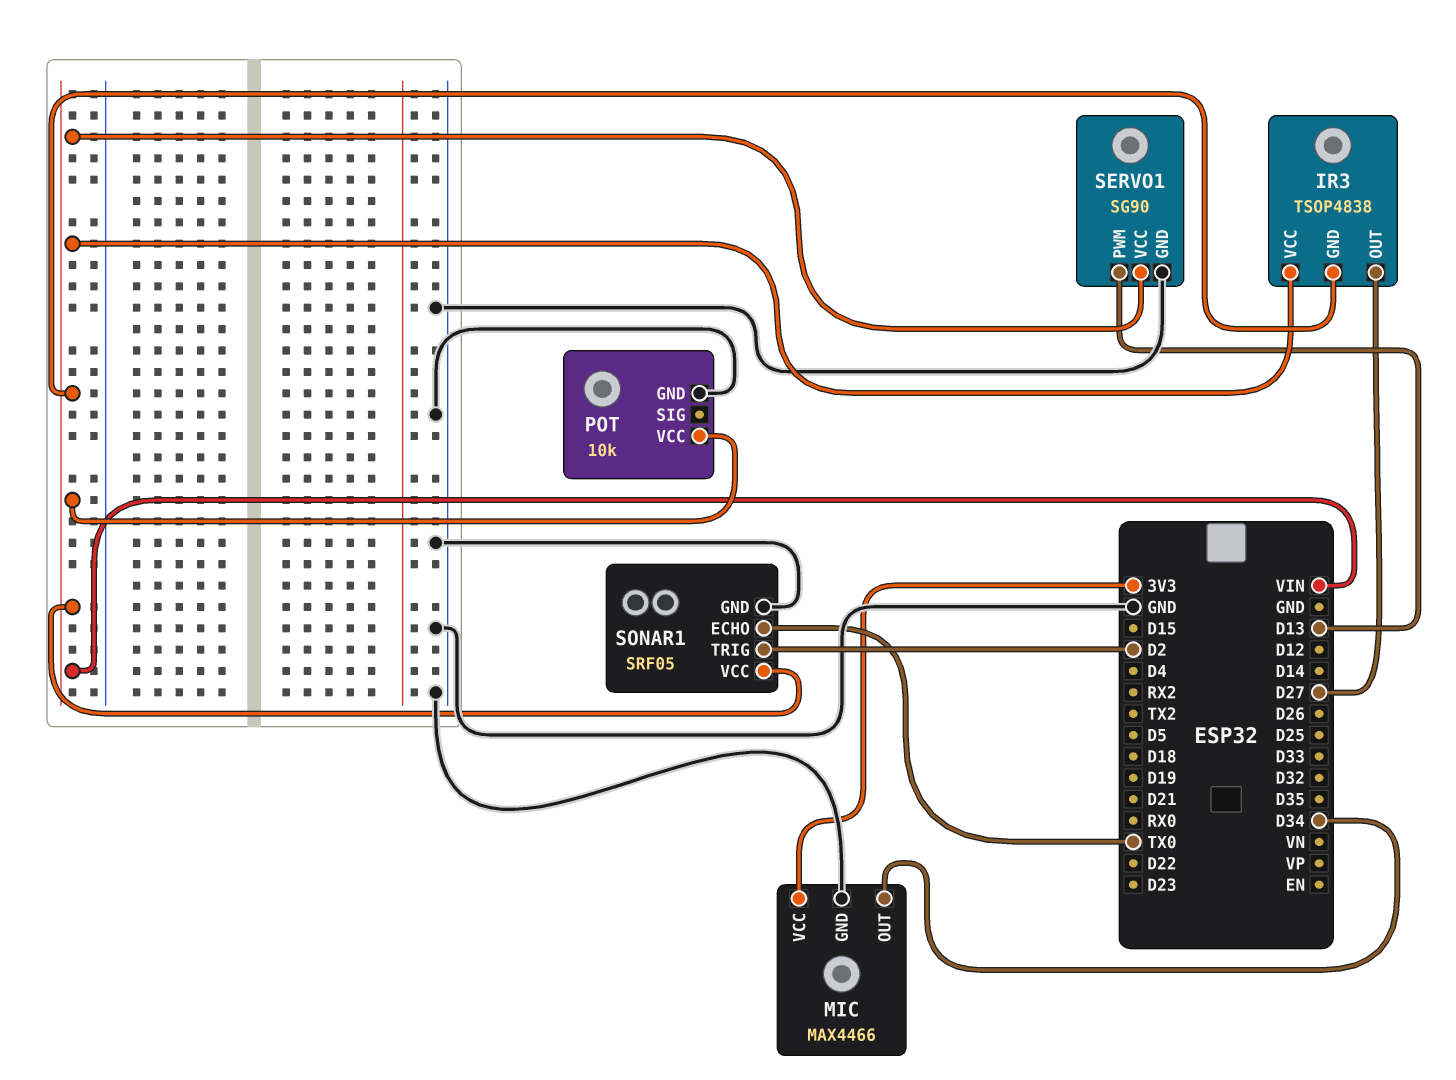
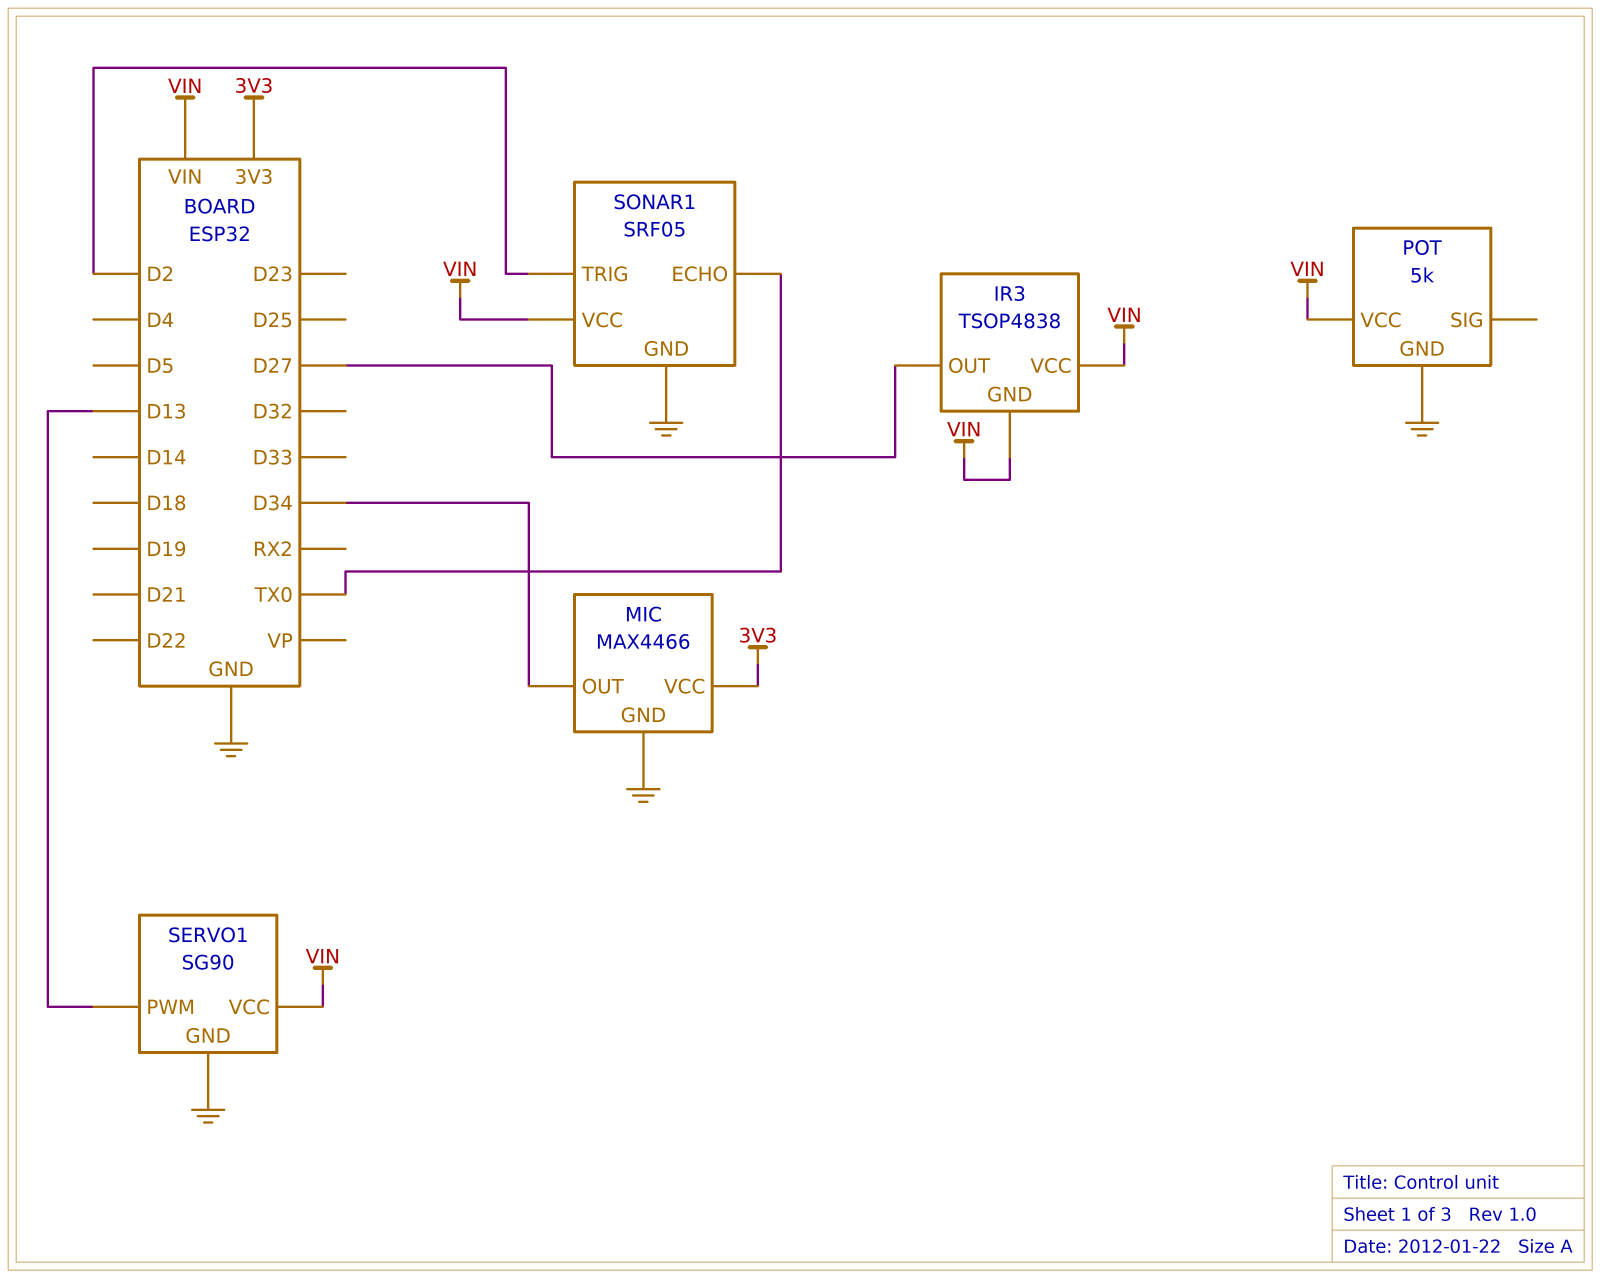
POT: 10k -> 5k

